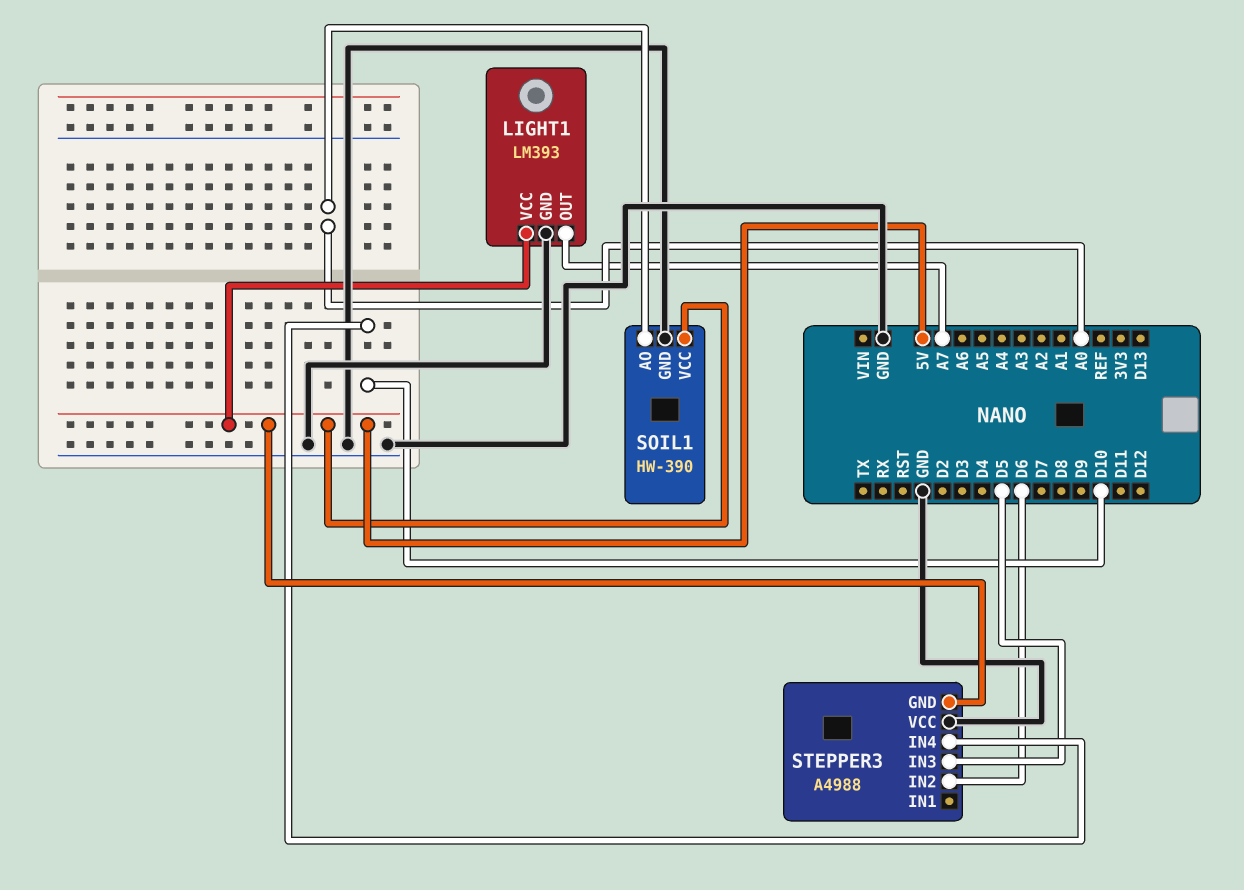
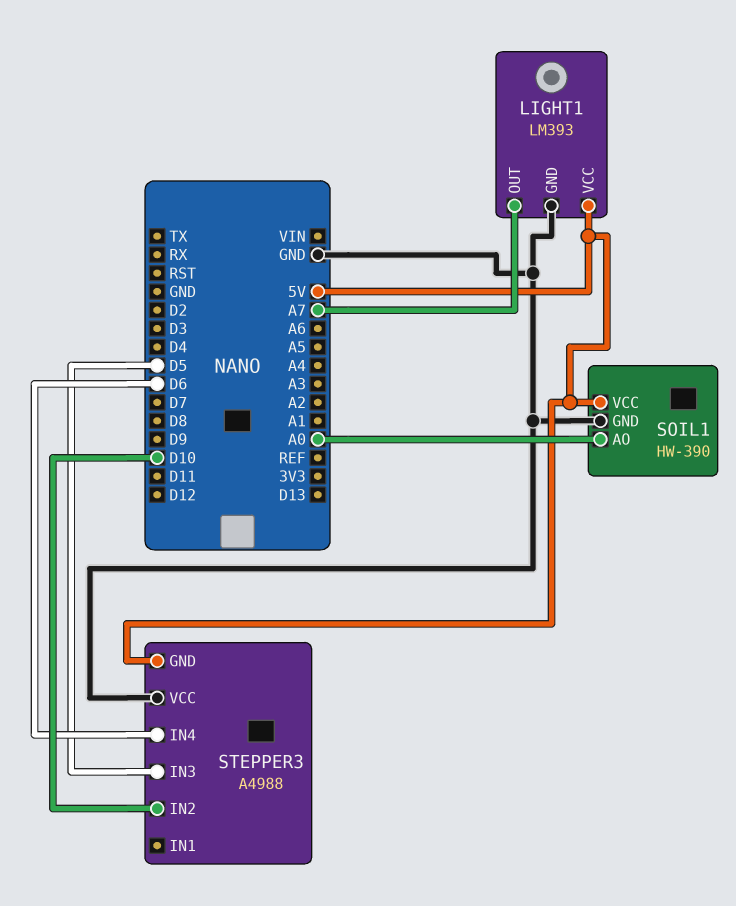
STEPPER3 pin IN2: D6 -> D10
STEPPER3 pin IN4: D10 -> D6

